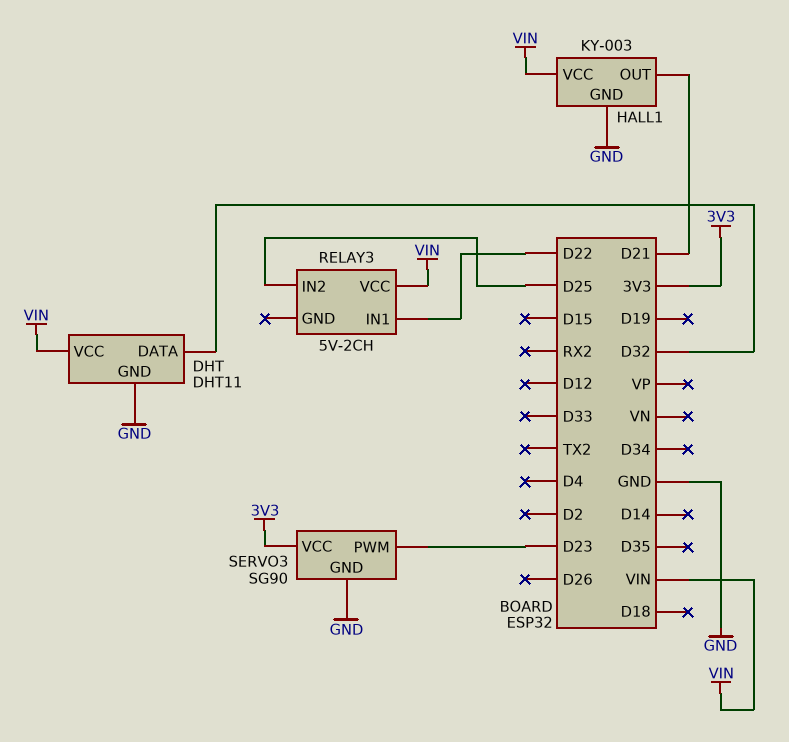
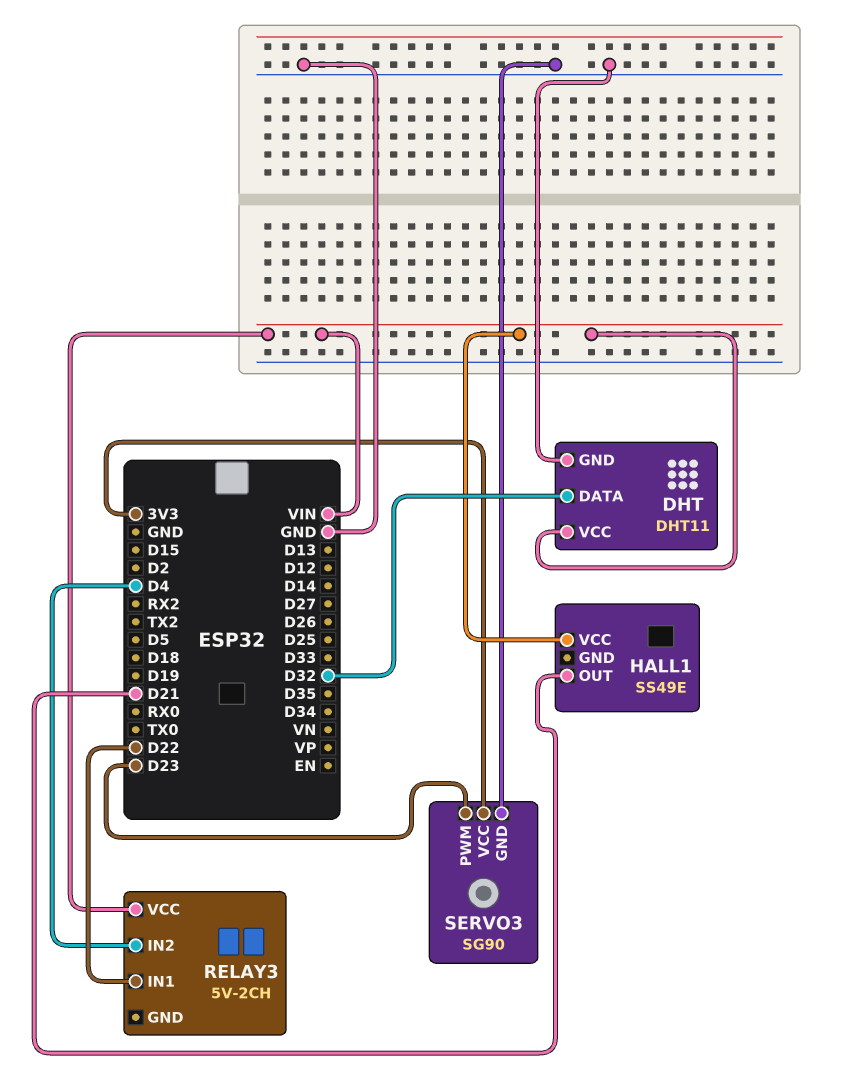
HALL1: KY-003 -> SS49E
HALL1 pin GND: GND -> none
RELAY3 pin IN2: D25 -> D4

